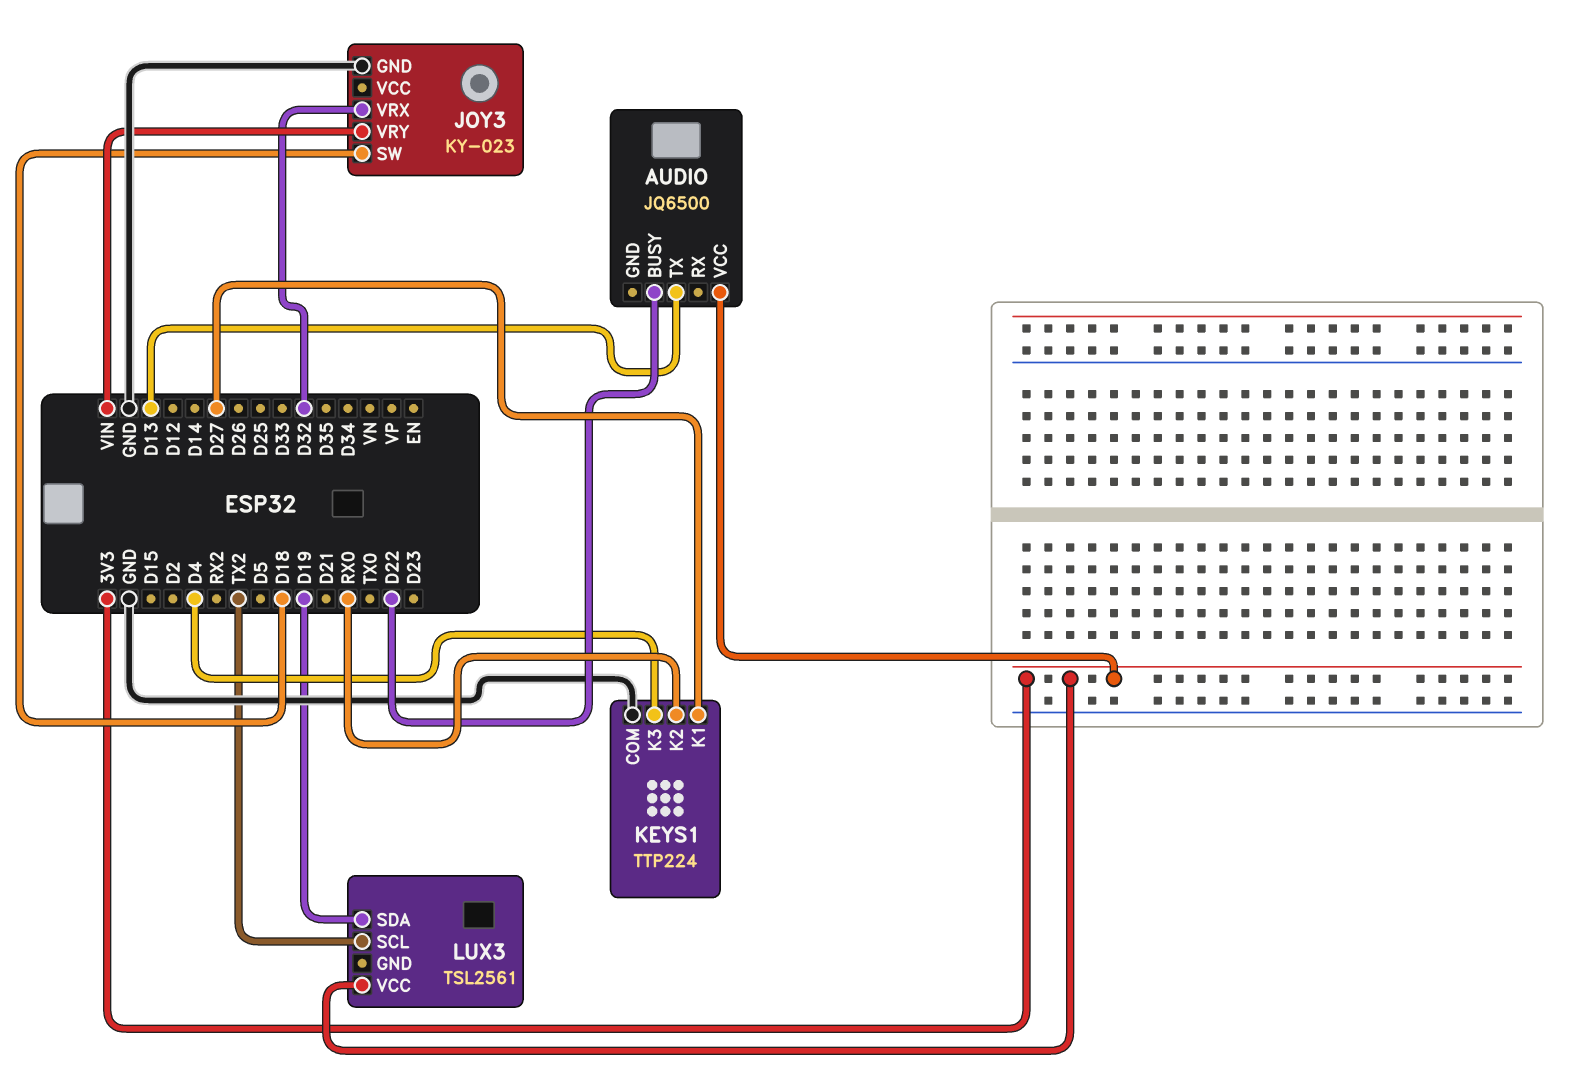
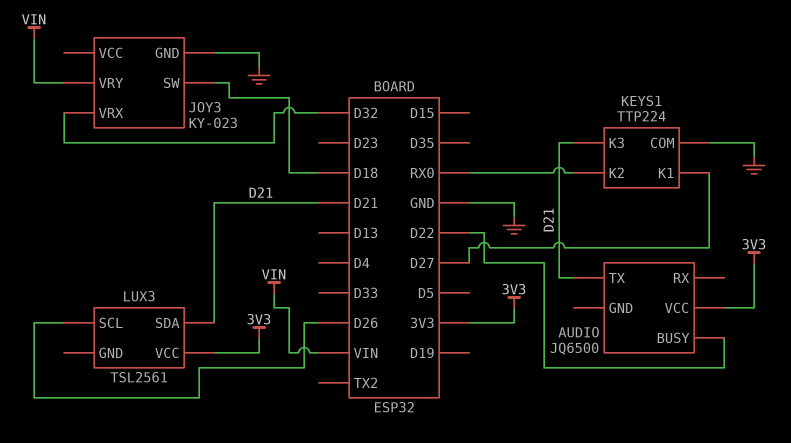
AUDIO pin TX: D13 -> D21
KEYS1 pin K3: D4 -> D21
LUX3 pin SCL: TX2 -> D26
LUX3 pin SDA: D19 -> D21

